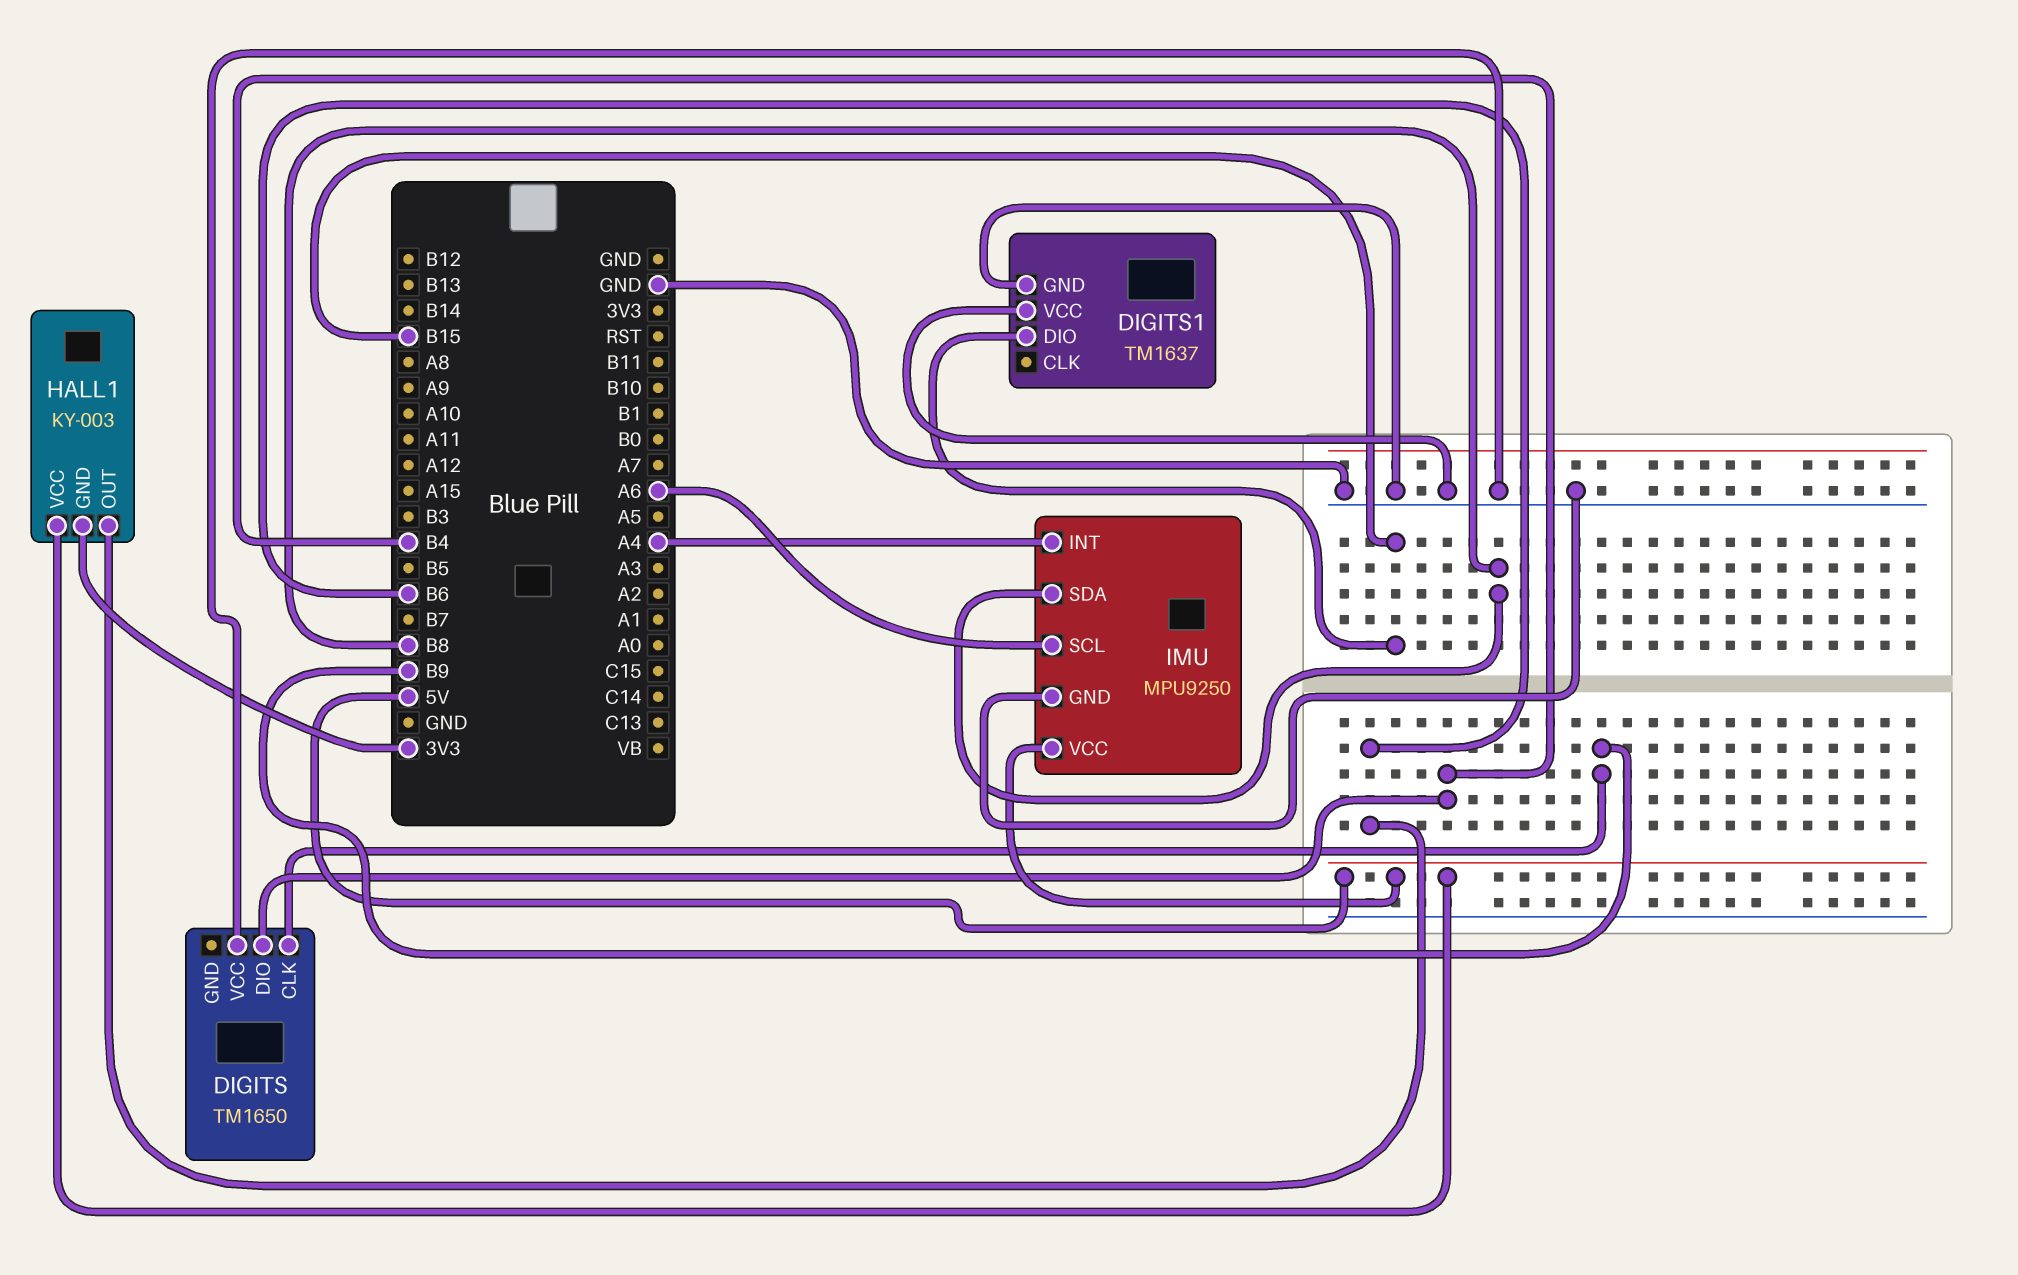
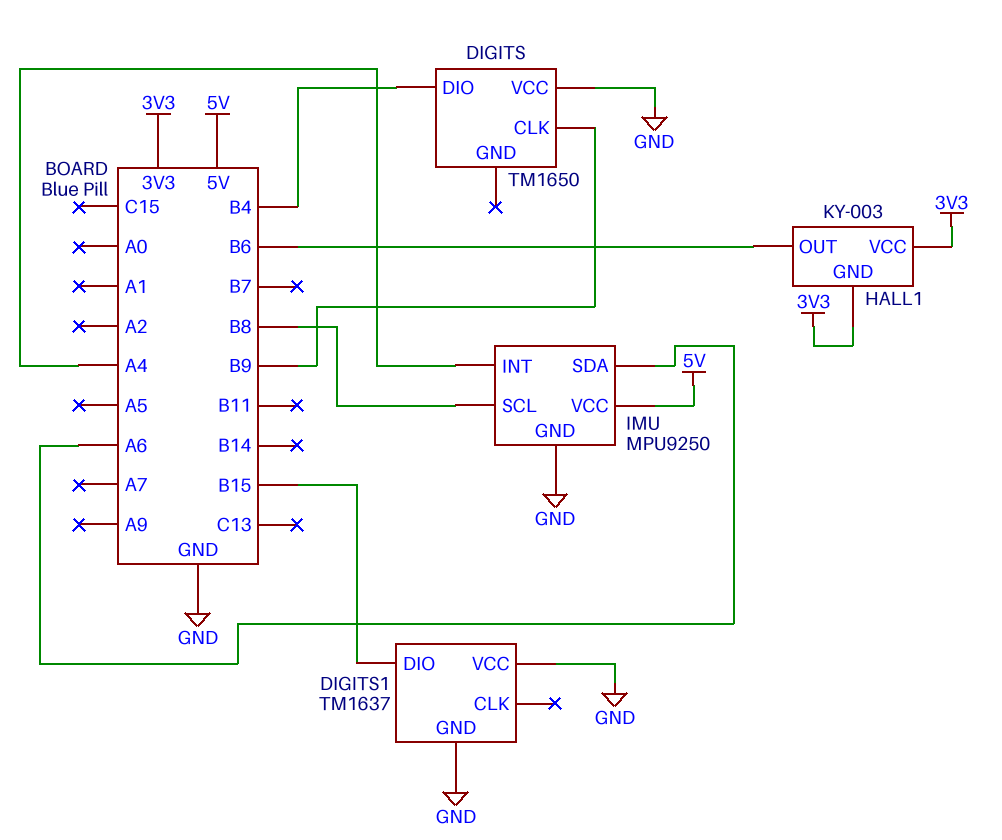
HALL1 pin VCC: 5V -> 3V3
IMU pin SCL: A6 -> B8
IMU pin SDA: B8 -> A6

